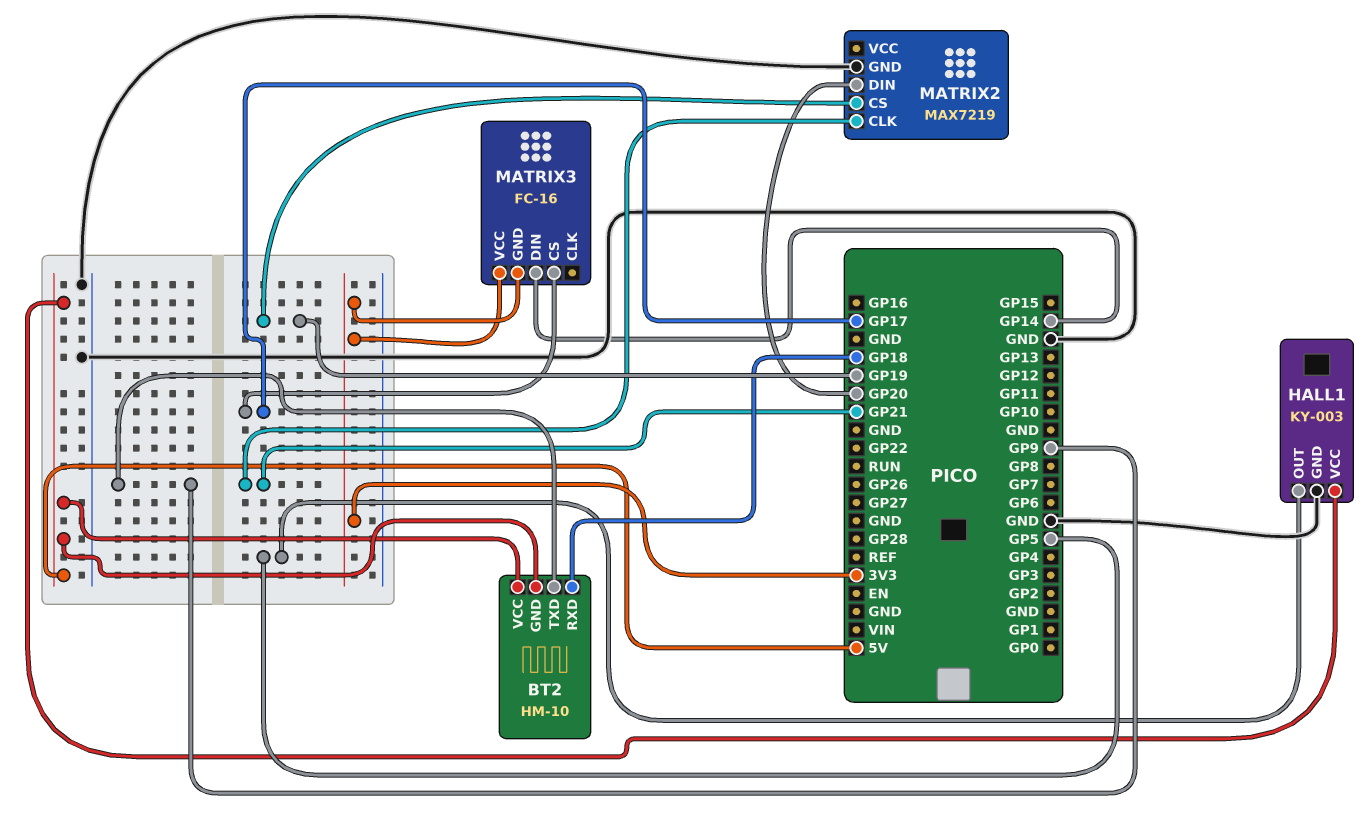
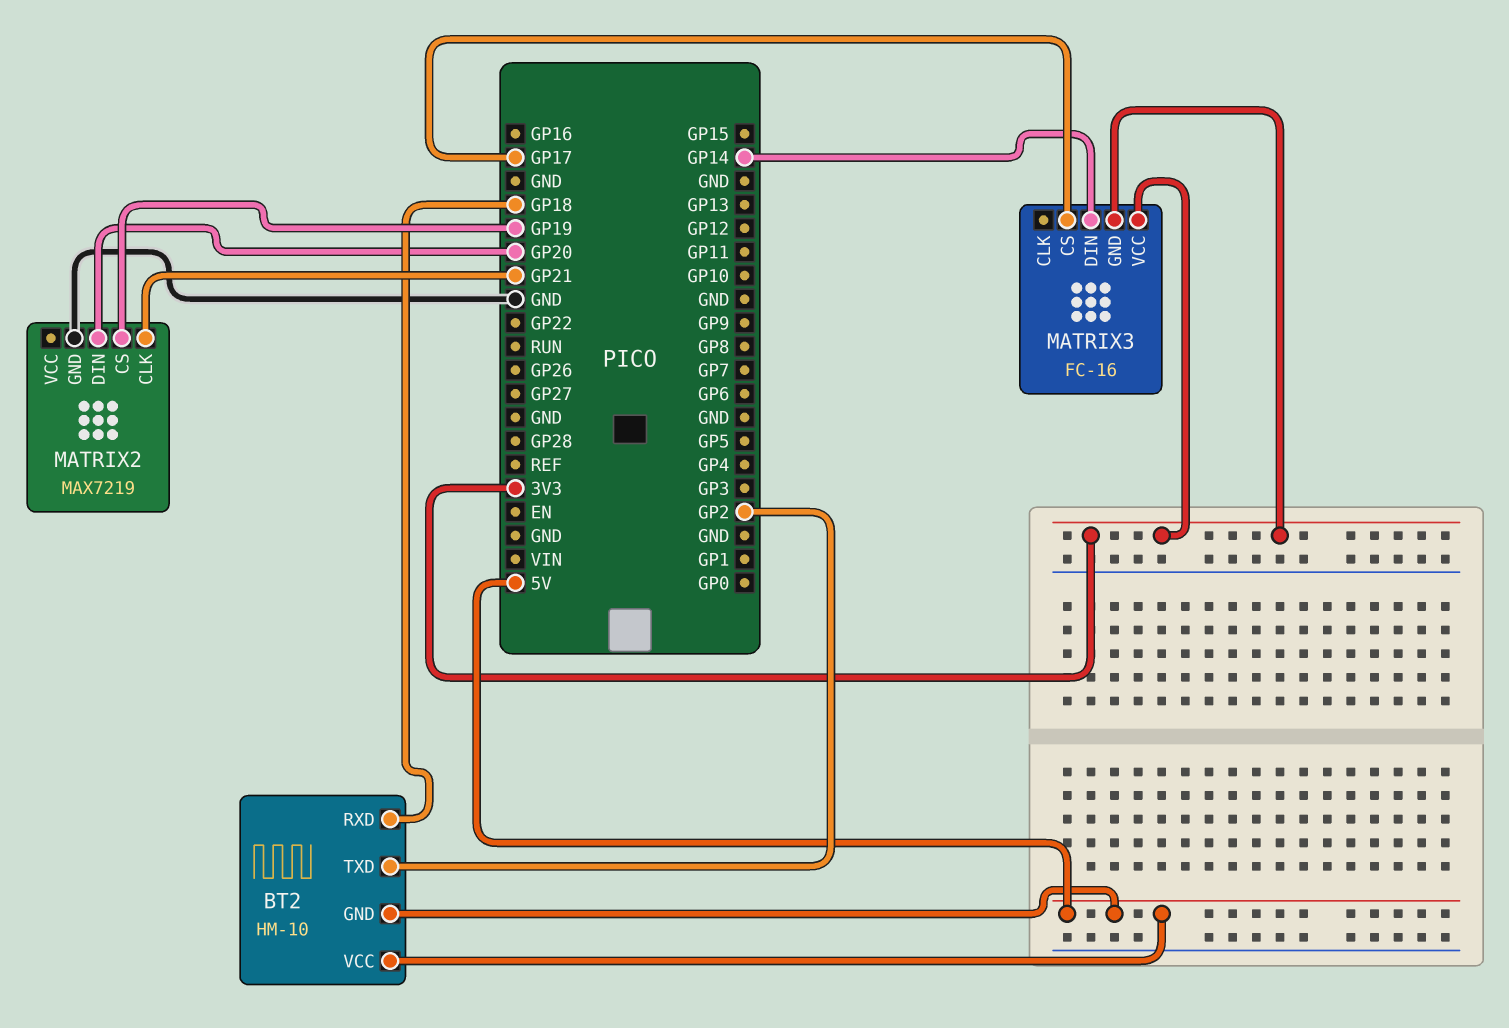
BT2 pin TXD: GP9 -> GP2
HALL1: KY-003 -> none
HALL1 pin GND: GND -> none
HALL1 pin OUT: GP5 -> none
HALL1 pin VCC: 5V -> none

